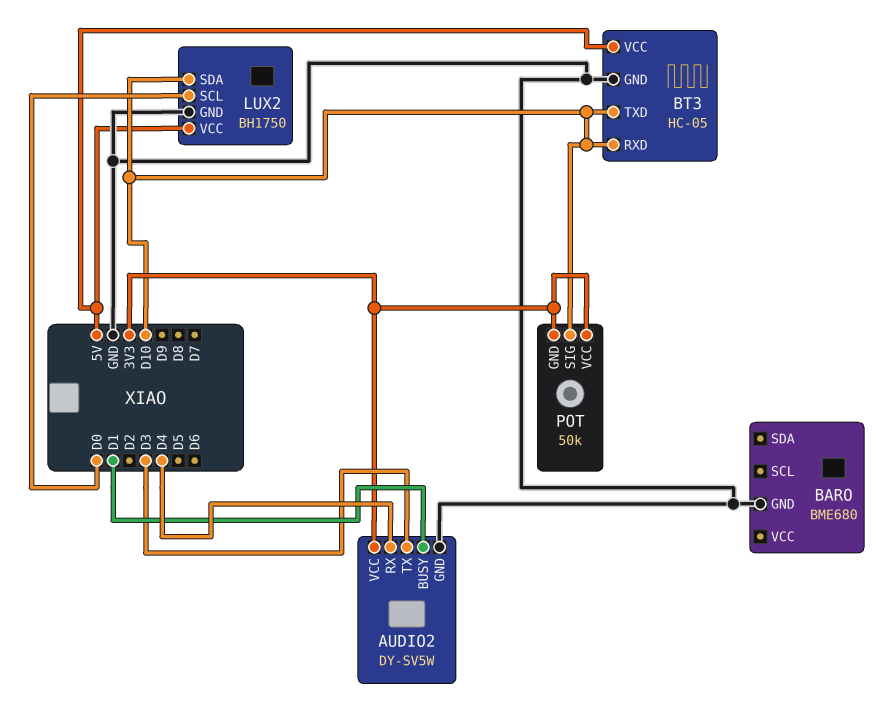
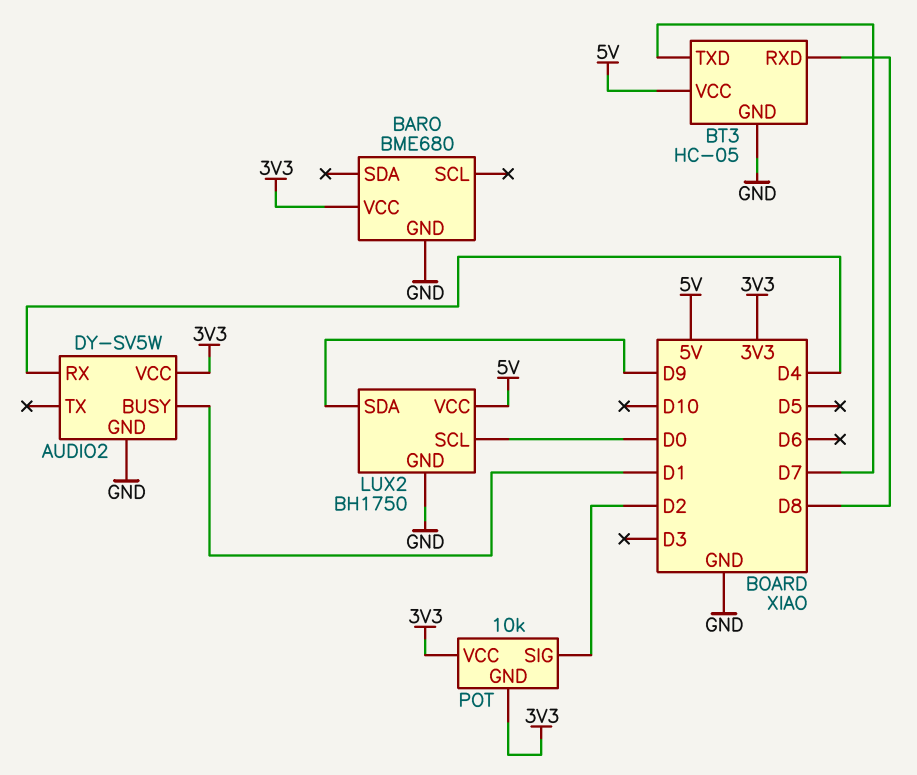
AUDIO2 pin TX: D3 -> none
BARO pin VCC: none -> 3V3
BT3 pin RXD: D10 -> D8
BT3 pin TXD: D10 -> D7
LUX2 pin SDA: D10 -> D9
POT: 50k -> 10k
POT pin SIG: D10 -> D2

